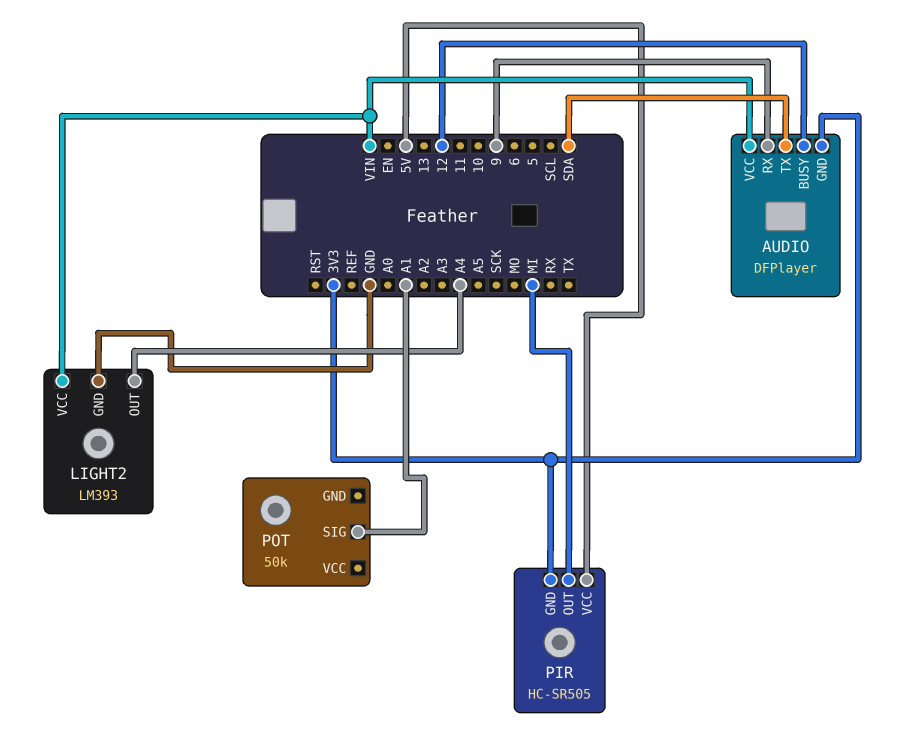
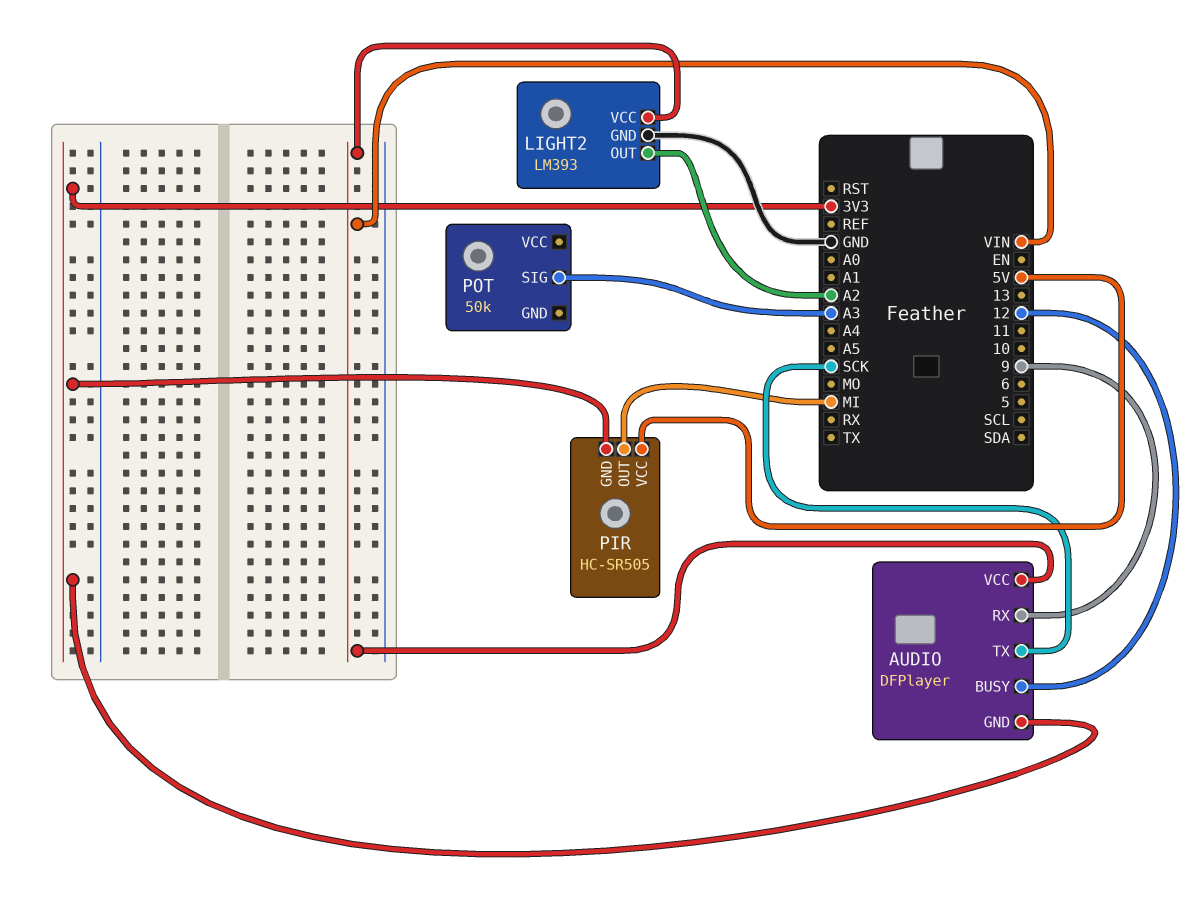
AUDIO pin TX: SDA -> SCK
LIGHT2 pin OUT: A4 -> A2
POT pin SIG: A1 -> A3

